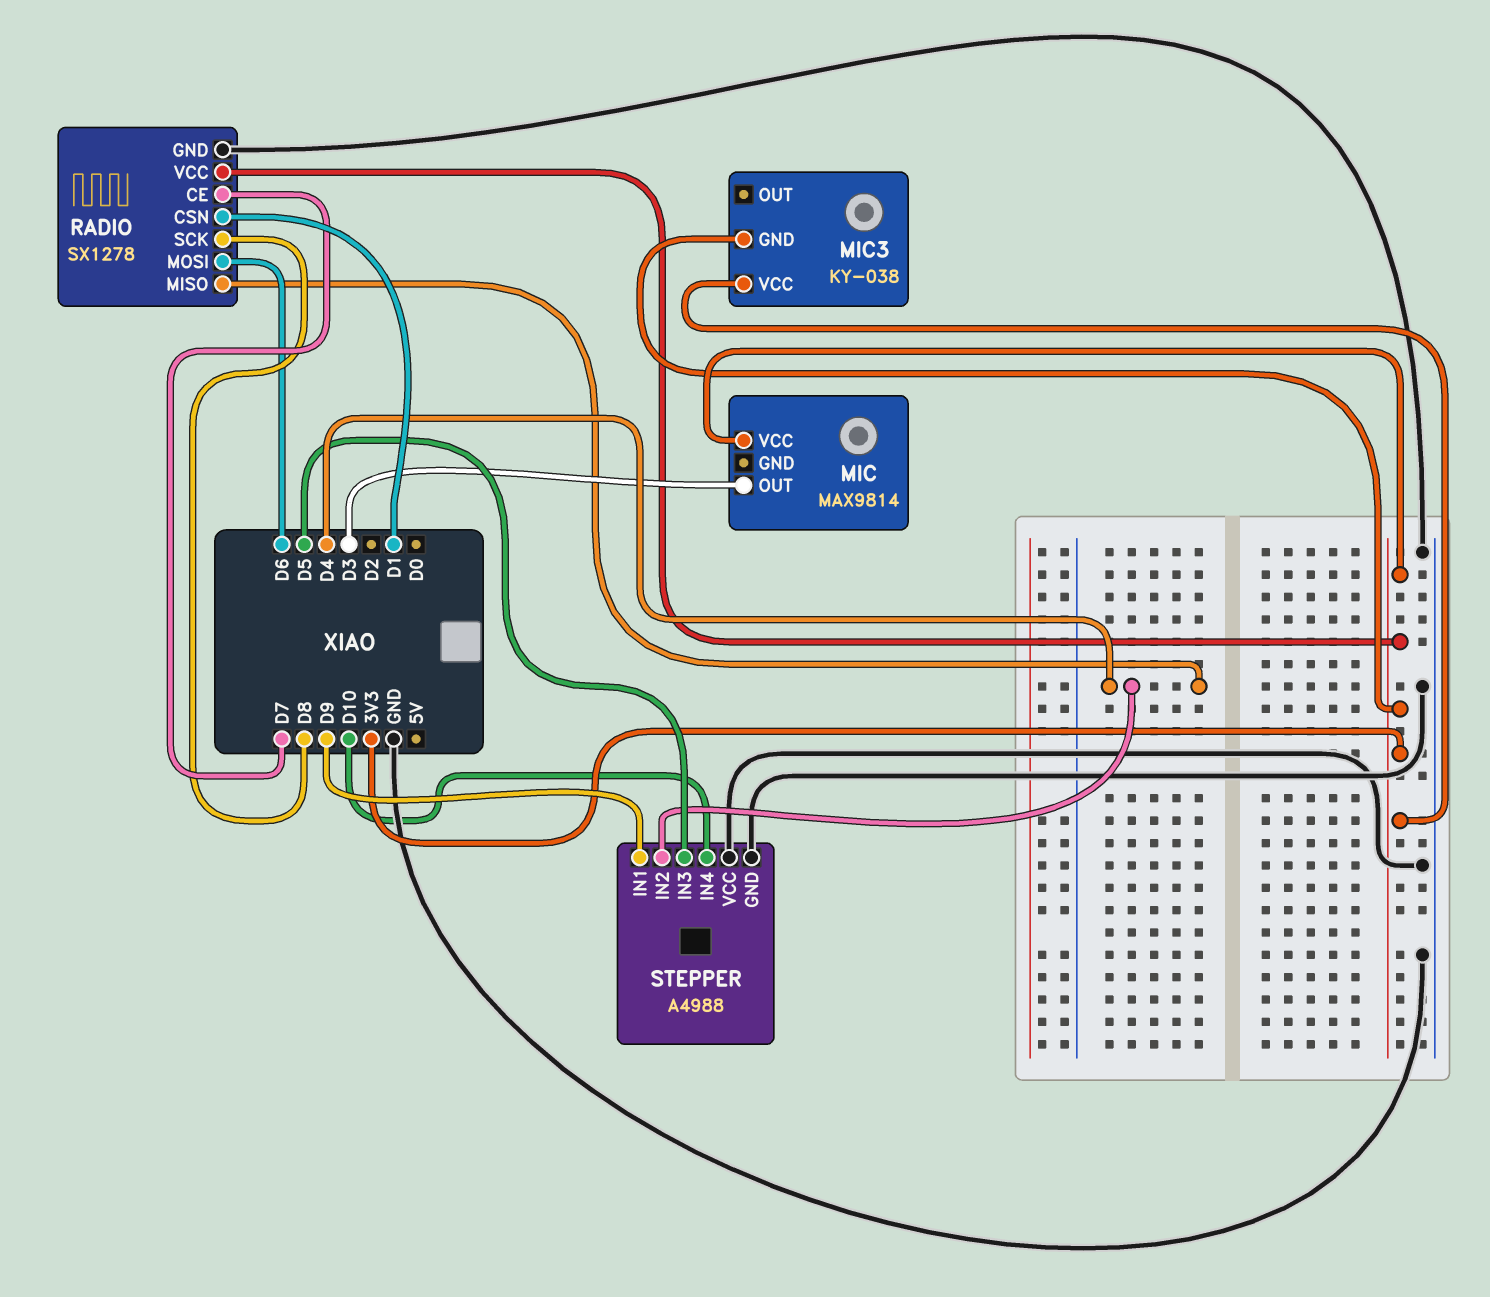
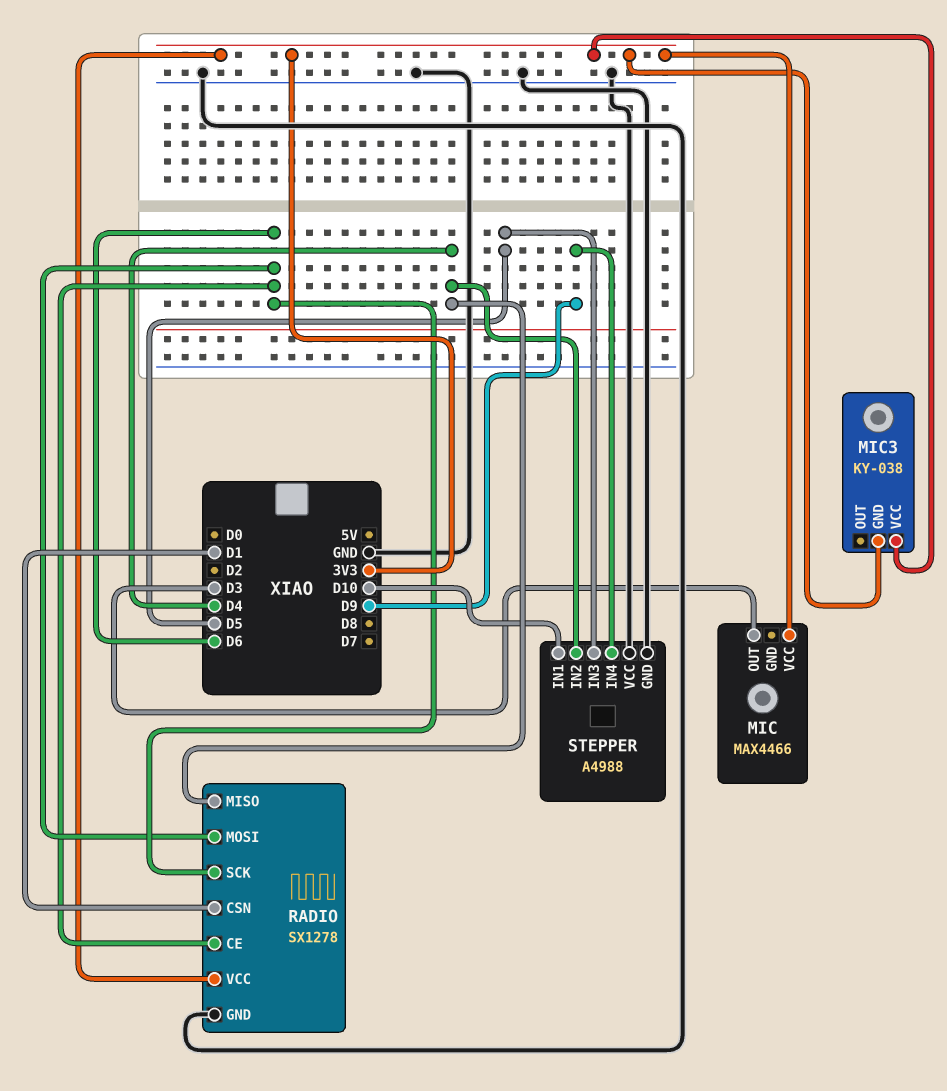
MIC: MAX9814 -> MAX4466
RADIO pin CE: D7 -> D6
RADIO pin SCK: D8 -> D6
STEPPER pin IN1: D9 -> D10
STEPPER pin IN4: D10 -> D9

